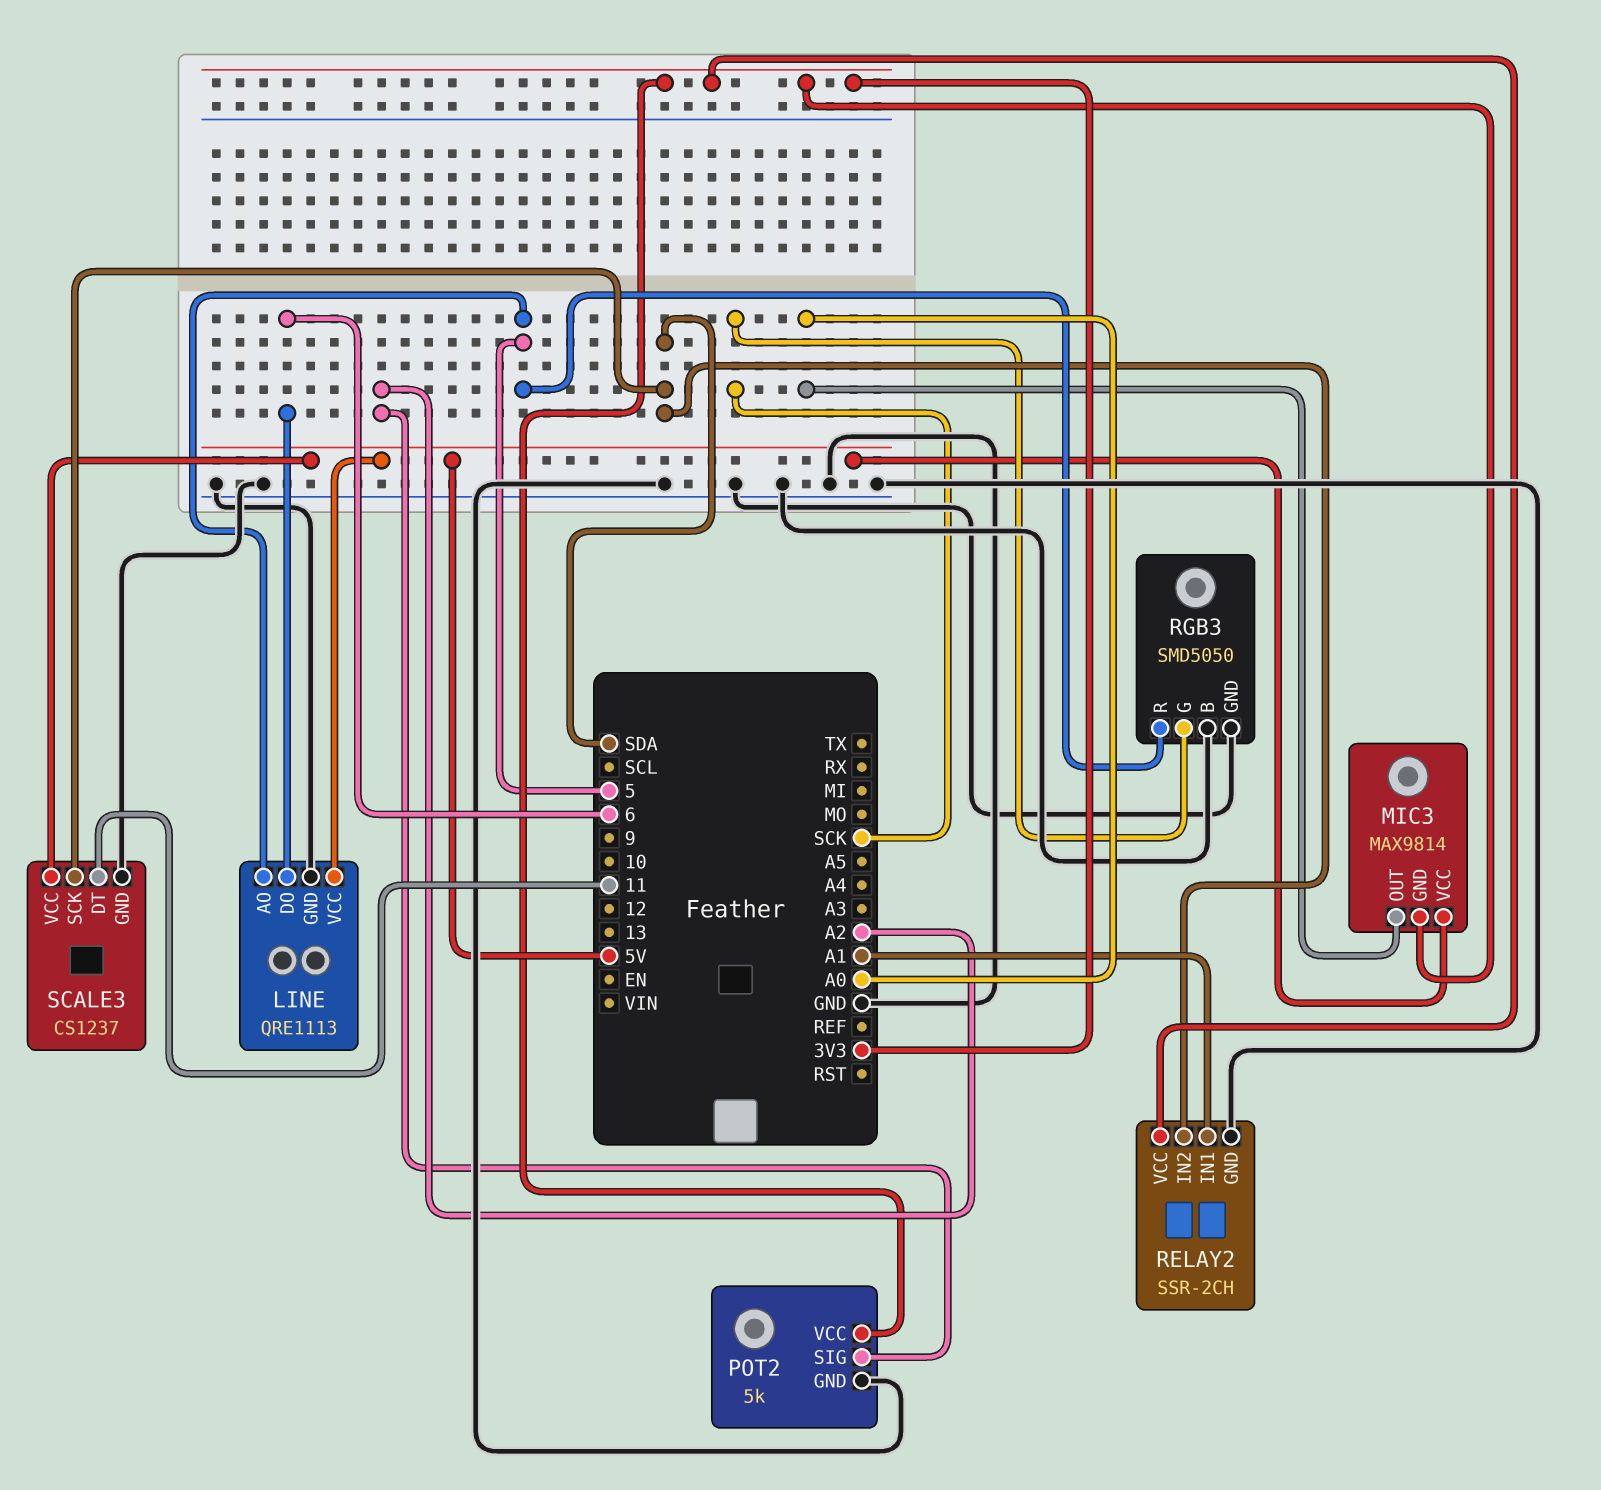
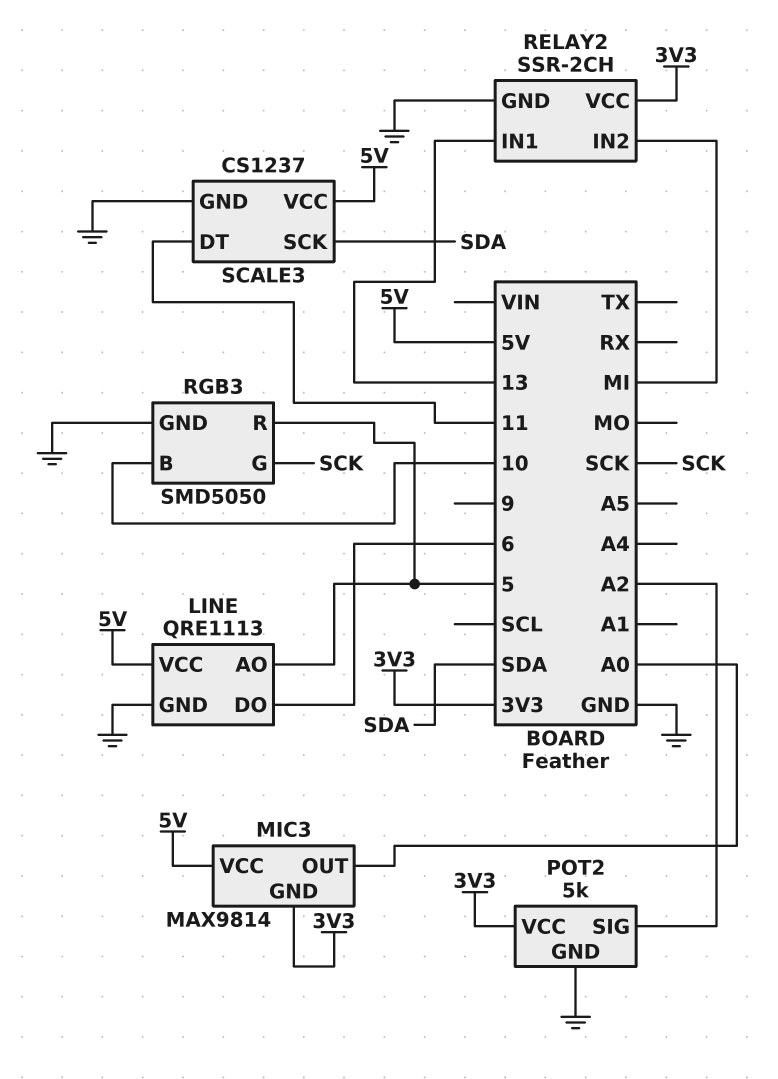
RELAY2 pin IN1: A1 -> 13
RELAY2 pin IN2: SDA -> MI
RGB3 pin B: GND -> 10

